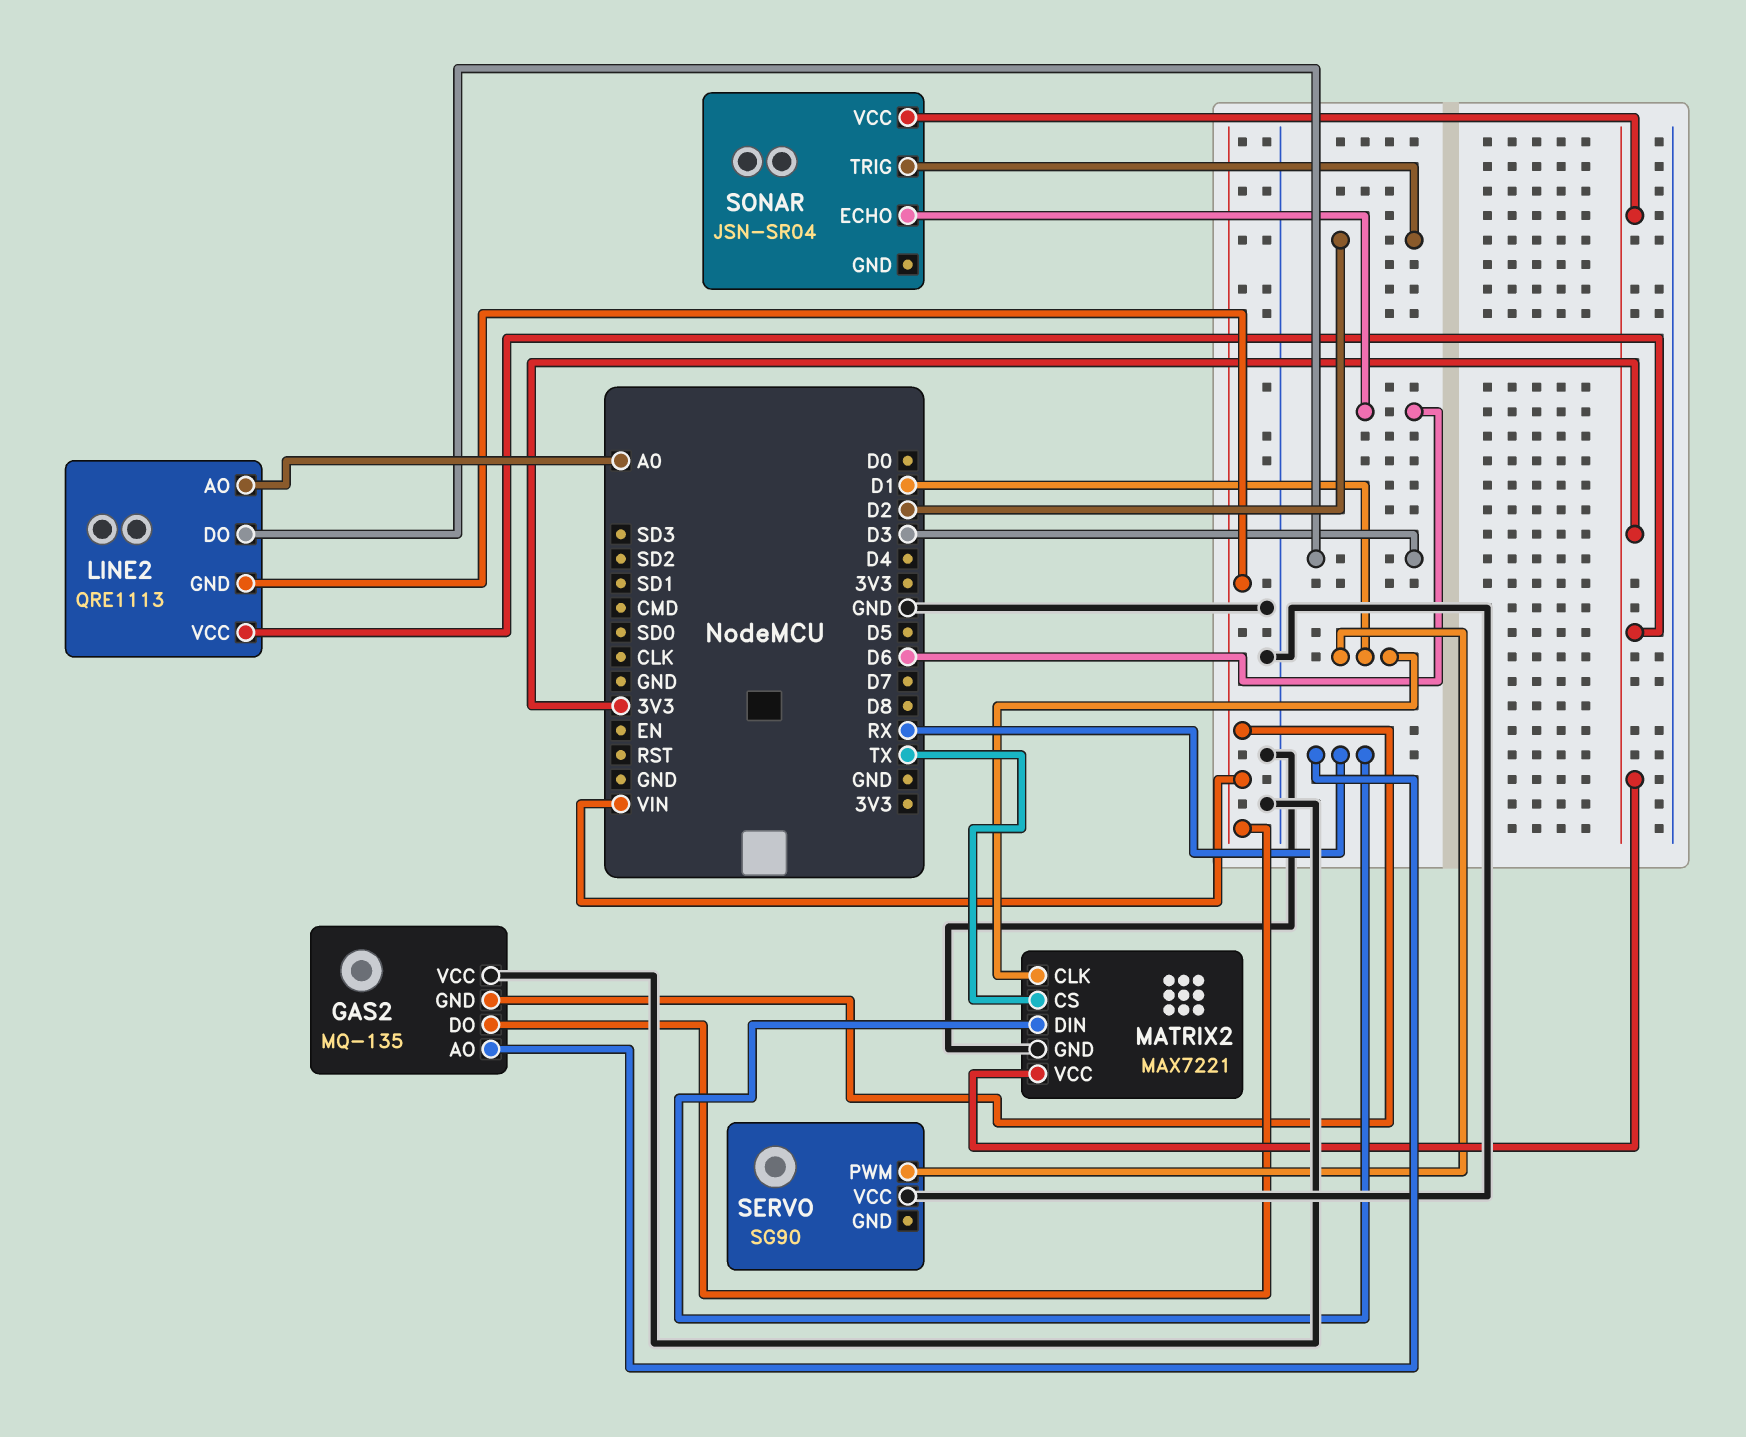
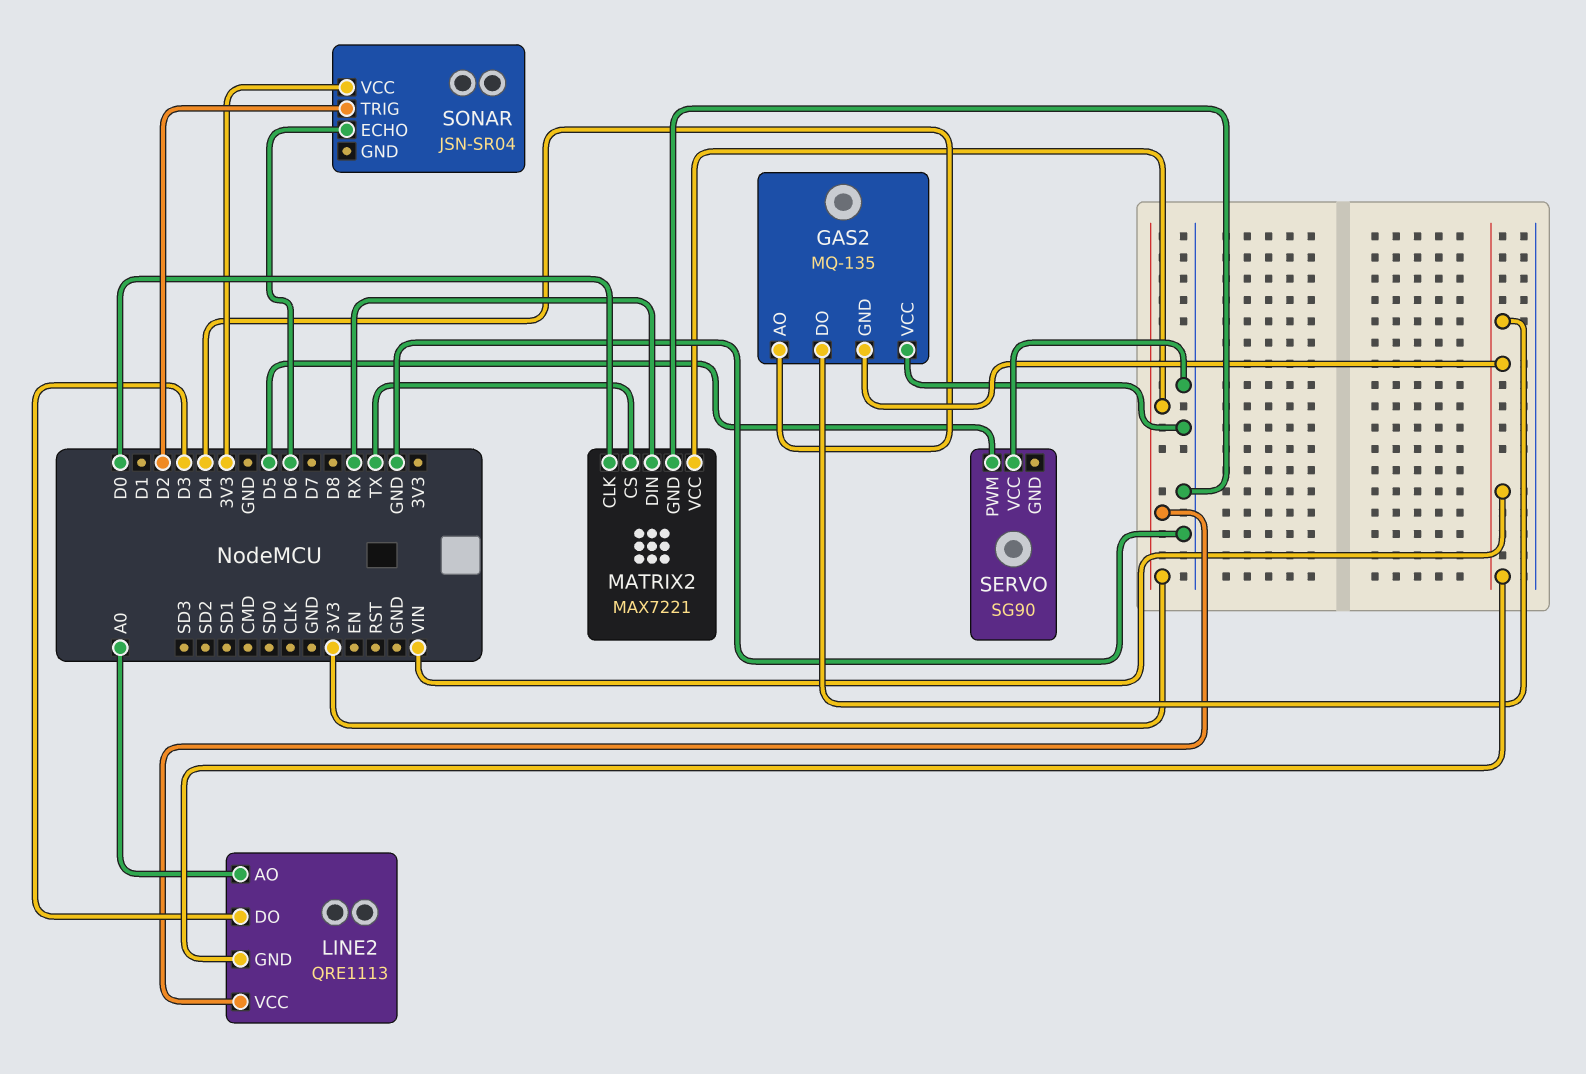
GAS2 pin AO: RX -> D4
MATRIX2 pin CLK: D1 -> D0
SERVO pin PWM: D1 -> D5

